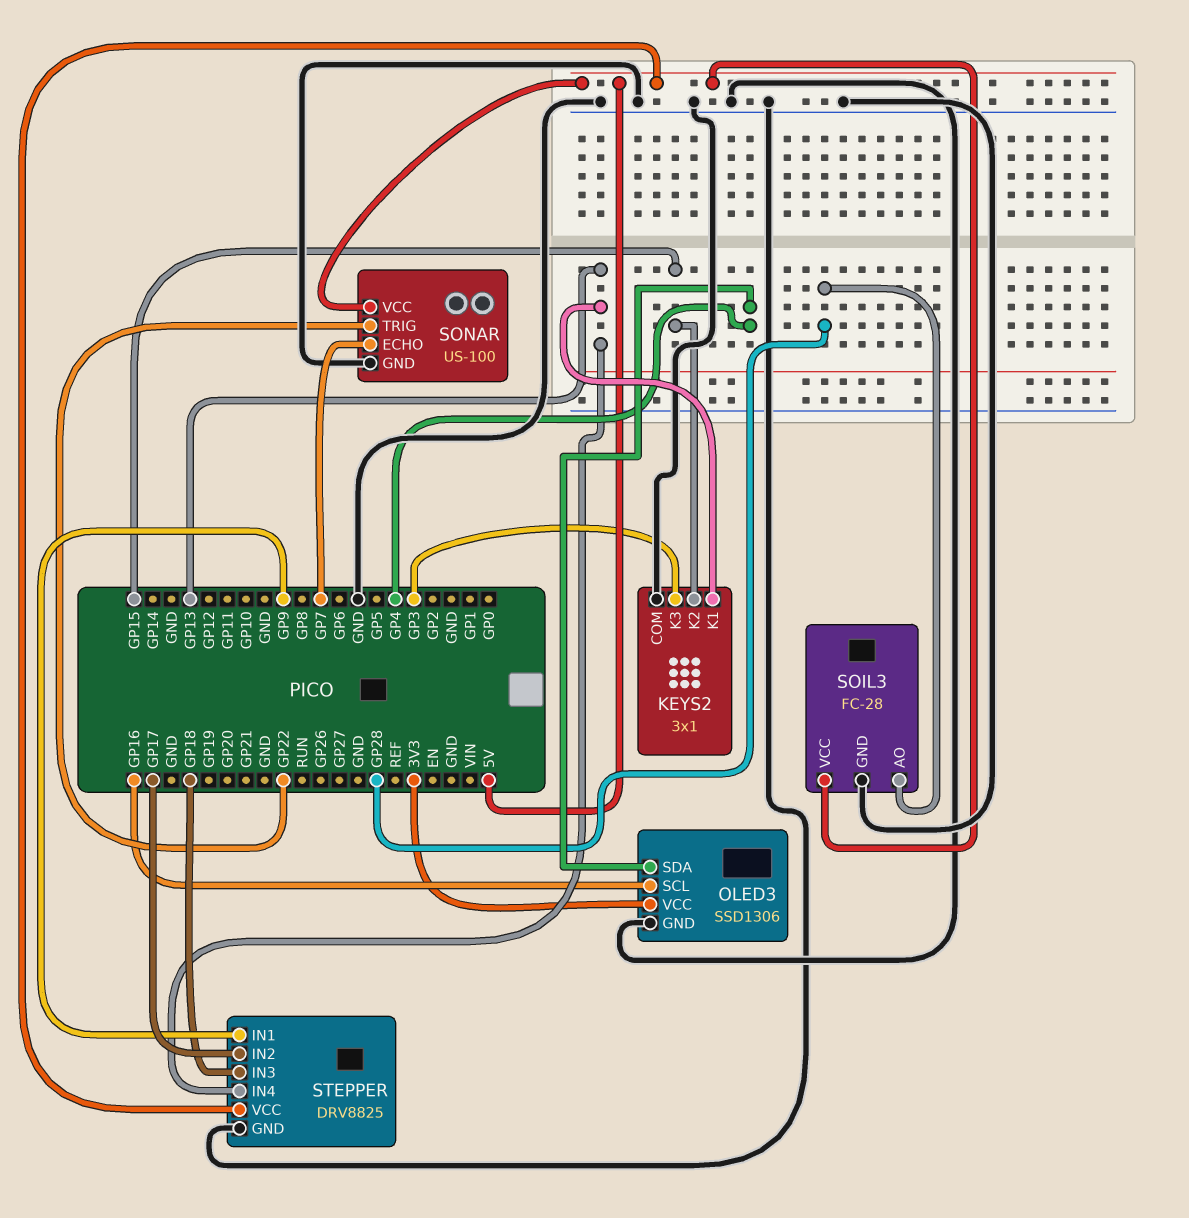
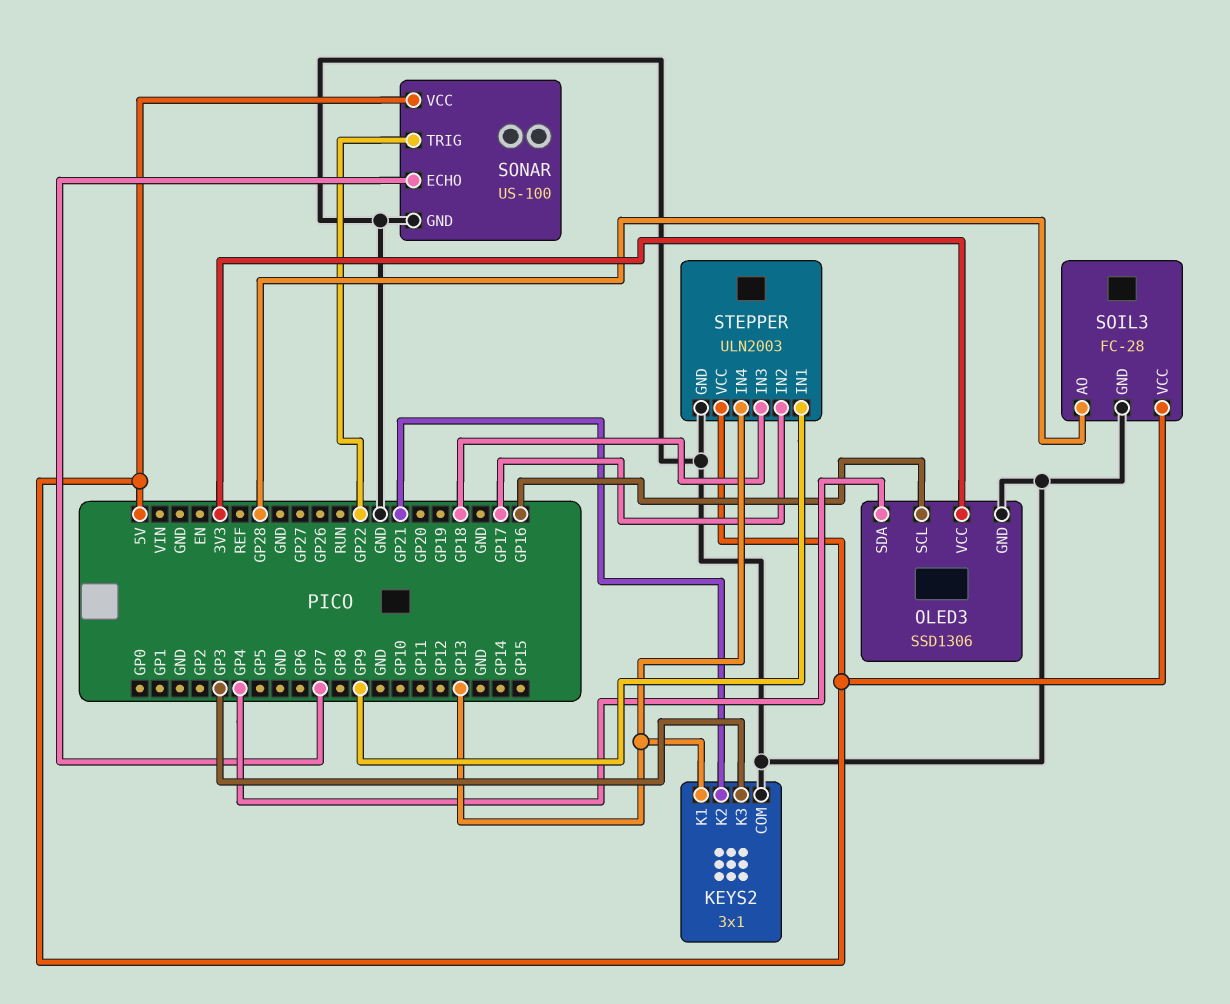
KEYS2 pin K2: GP15 -> GP21
STEPPER: DRV8825 -> ULN2003

